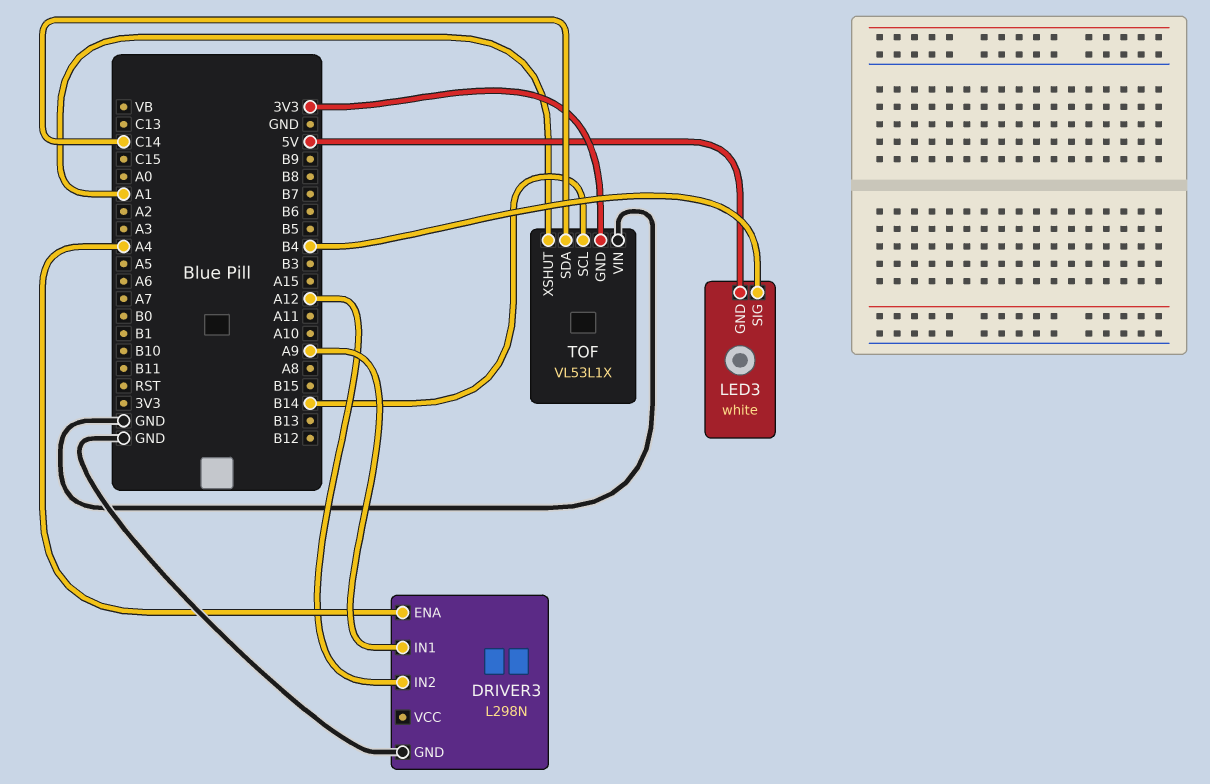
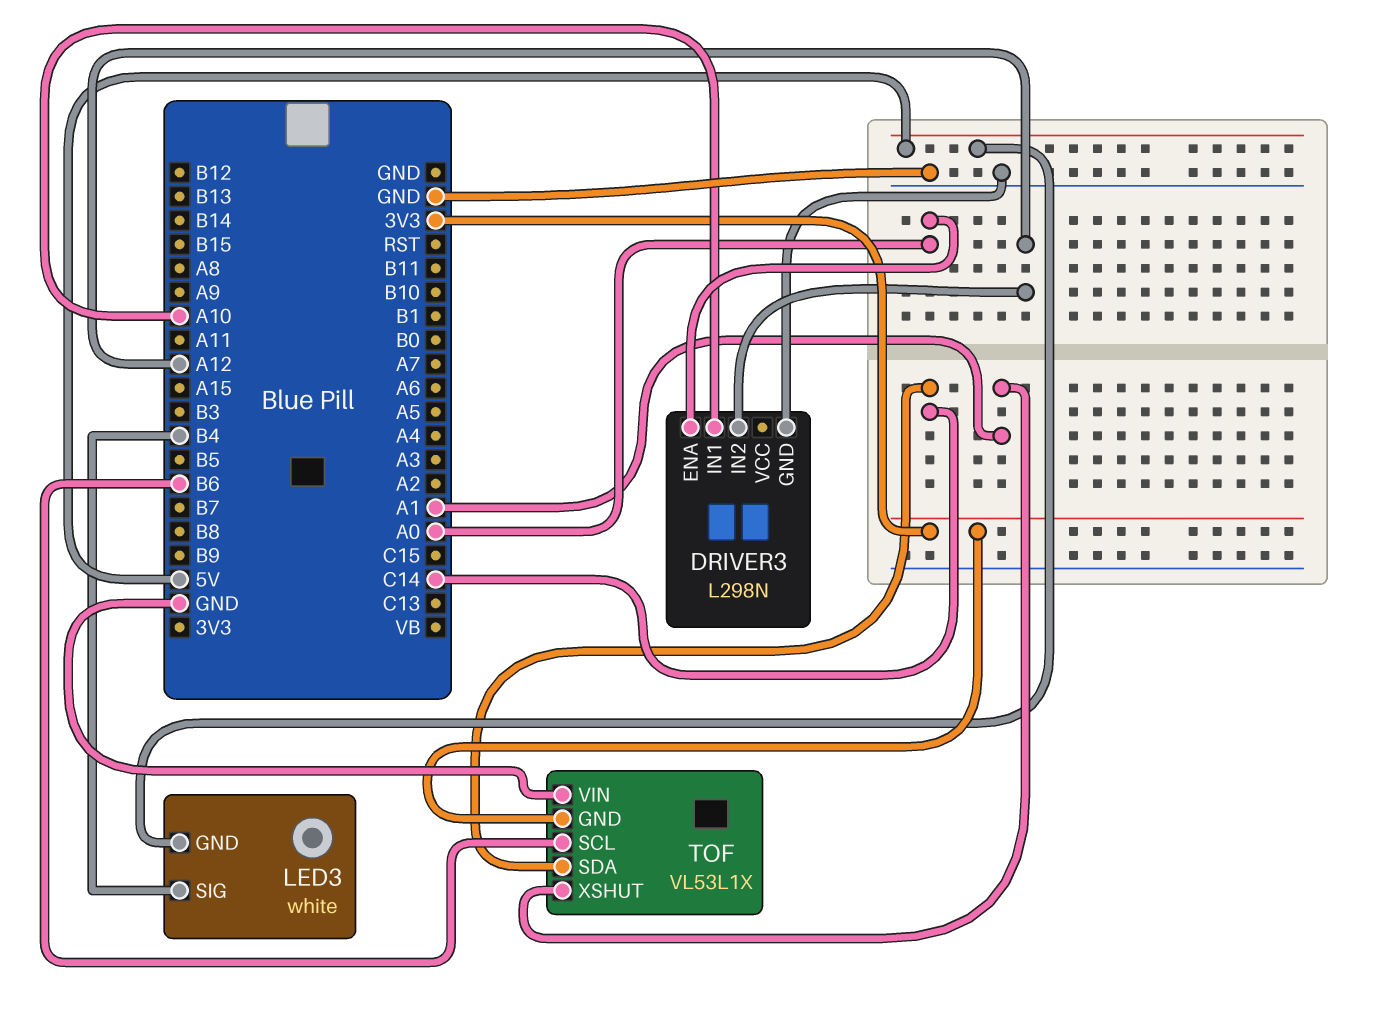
DRIVER3 pin ENA: A4 -> A0
DRIVER3 pin IN1: A9 -> A10
TOF pin SCL: B14 -> B6

